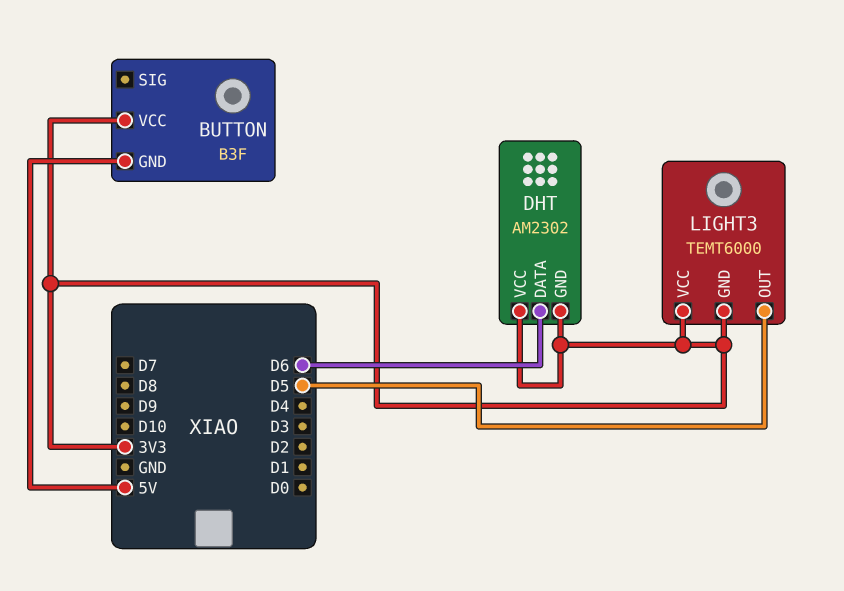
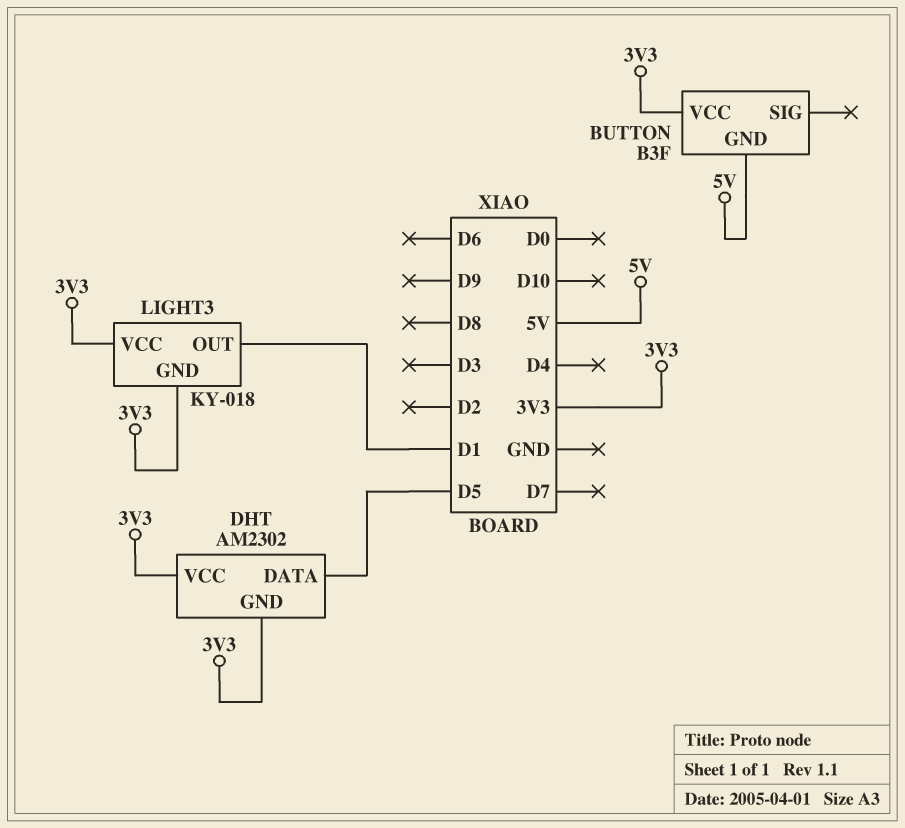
DHT pin DATA: D6 -> D5
LIGHT3: TEMT6000 -> KY-018
LIGHT3 pin OUT: D5 -> D1

